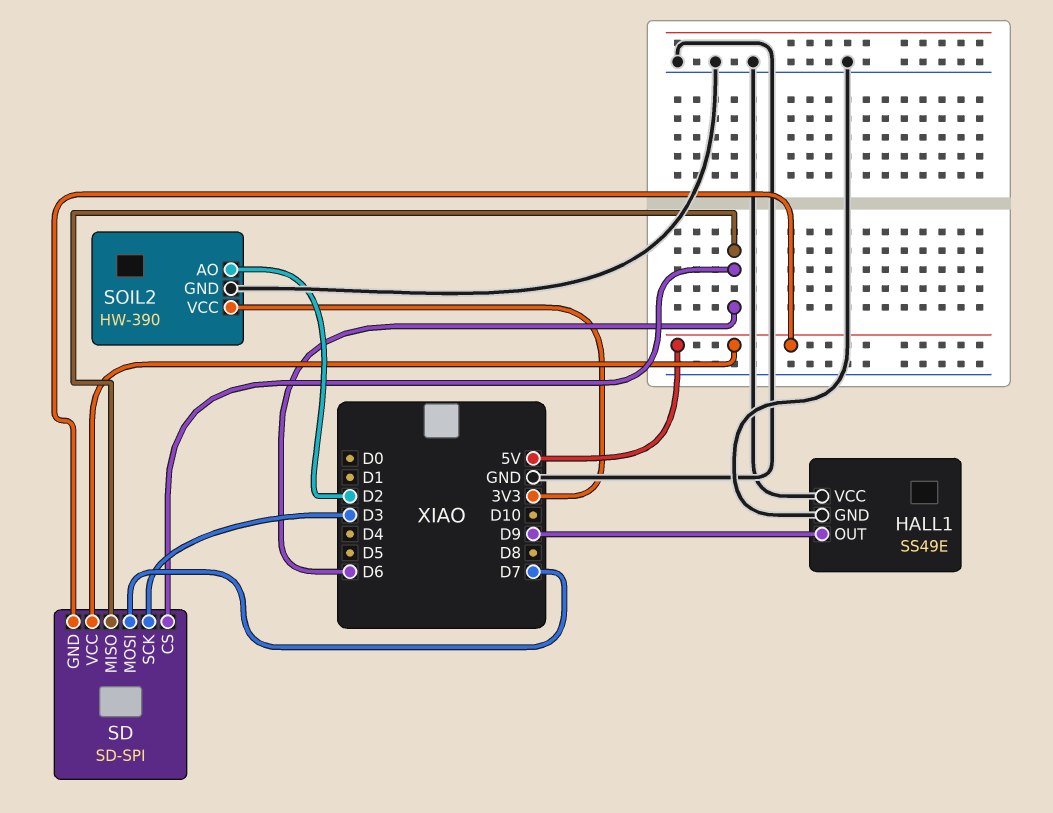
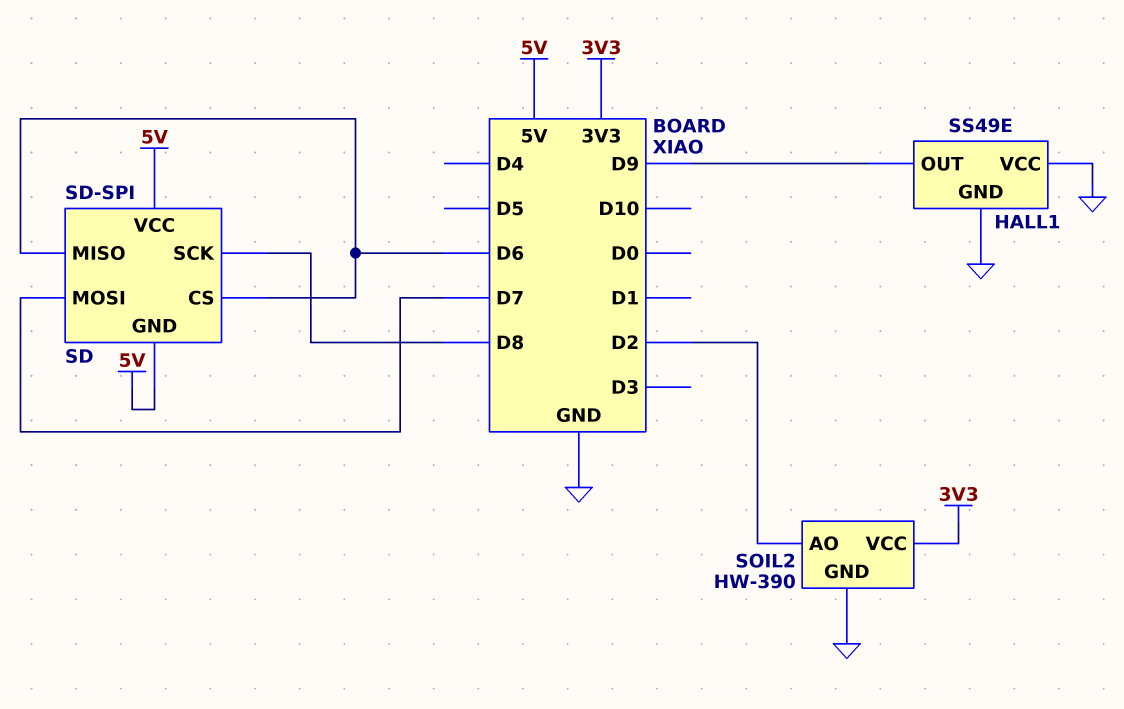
SD pin SCK: D3 -> D8

